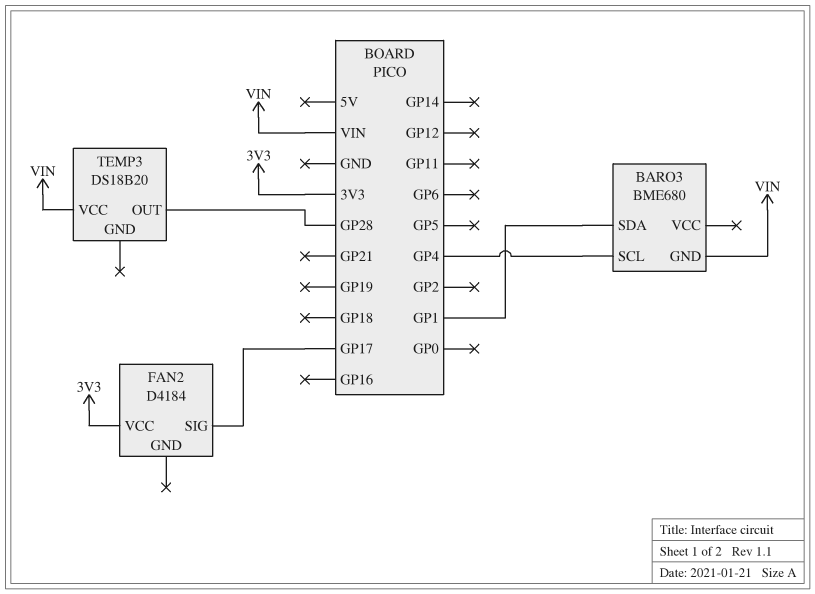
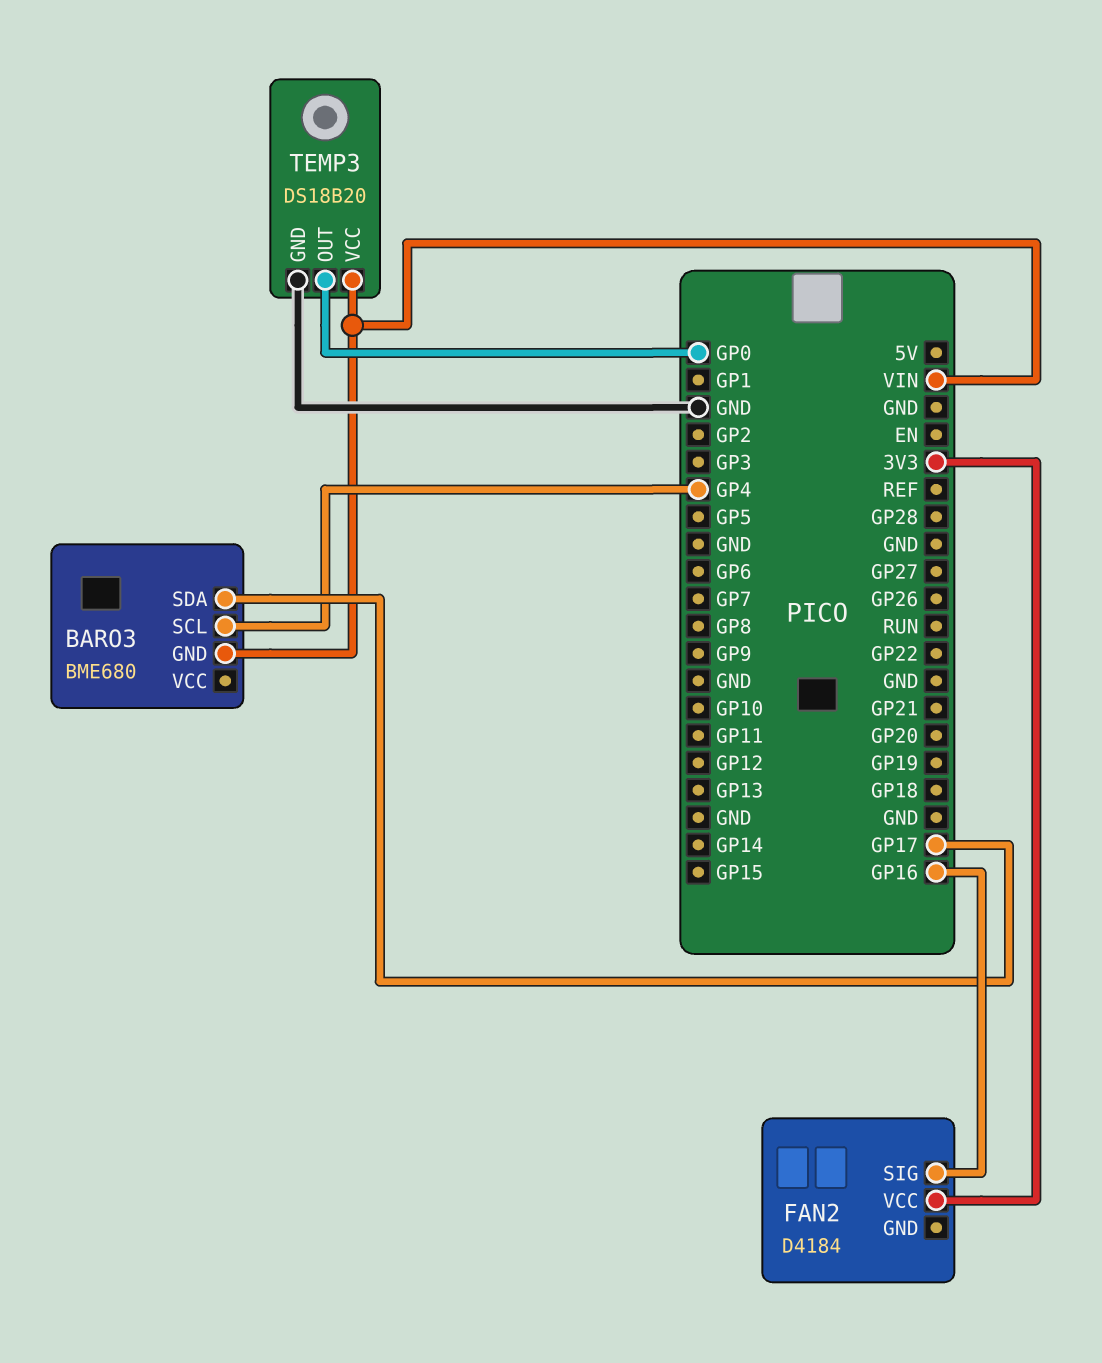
BARO3 pin SDA: GP1 -> GP17
FAN2 pin SIG: GP17 -> GP16
TEMP3 pin GND: none -> GND
TEMP3 pin OUT: GP28 -> GP0

